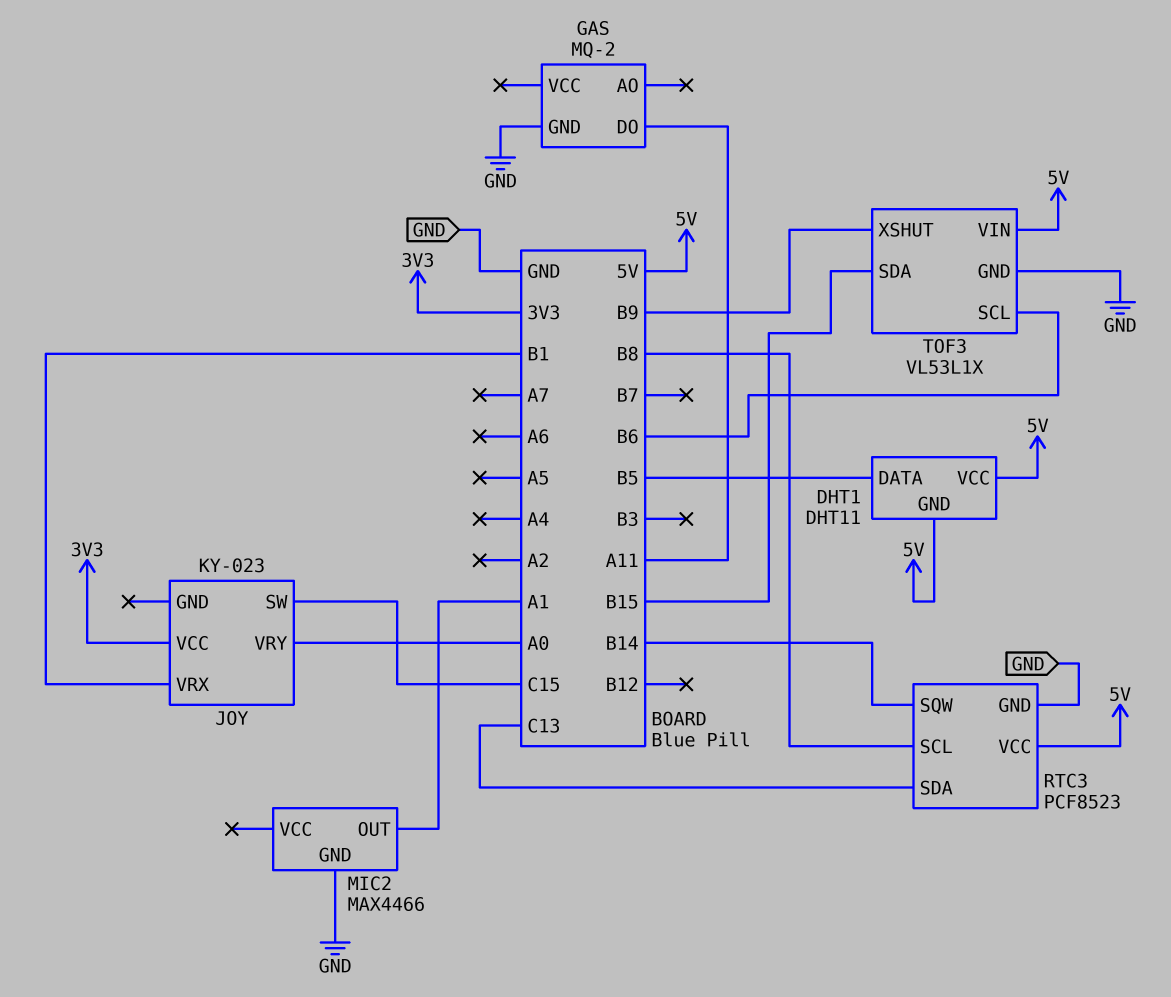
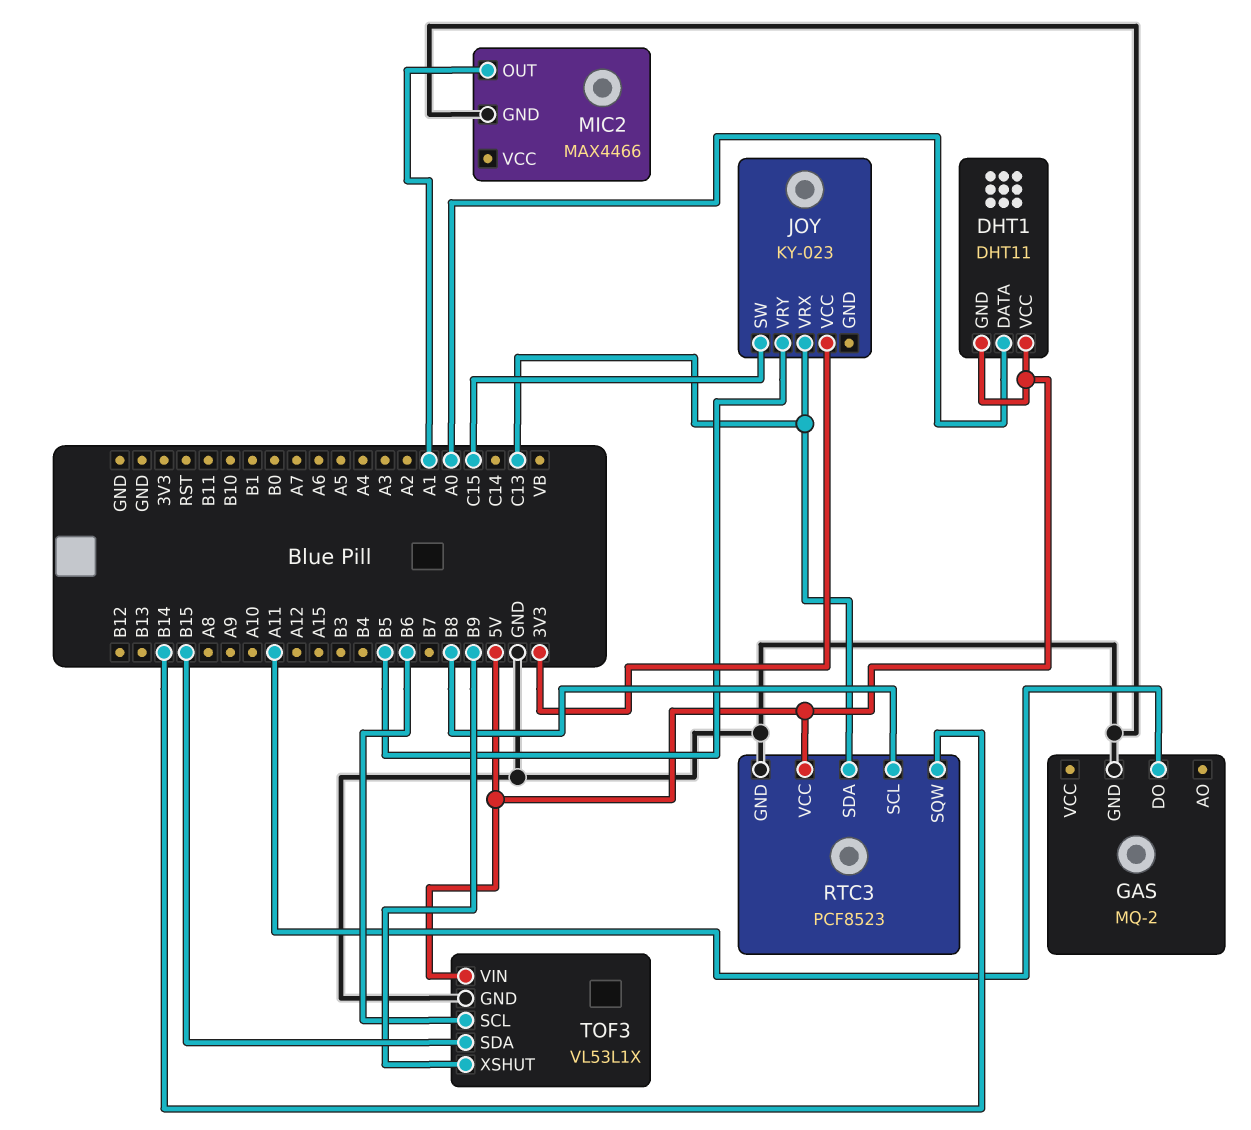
DHT1 pin DATA: B5 -> A0
JOY pin VRX: B1 -> C13
JOY pin VRY: A0 -> B5

